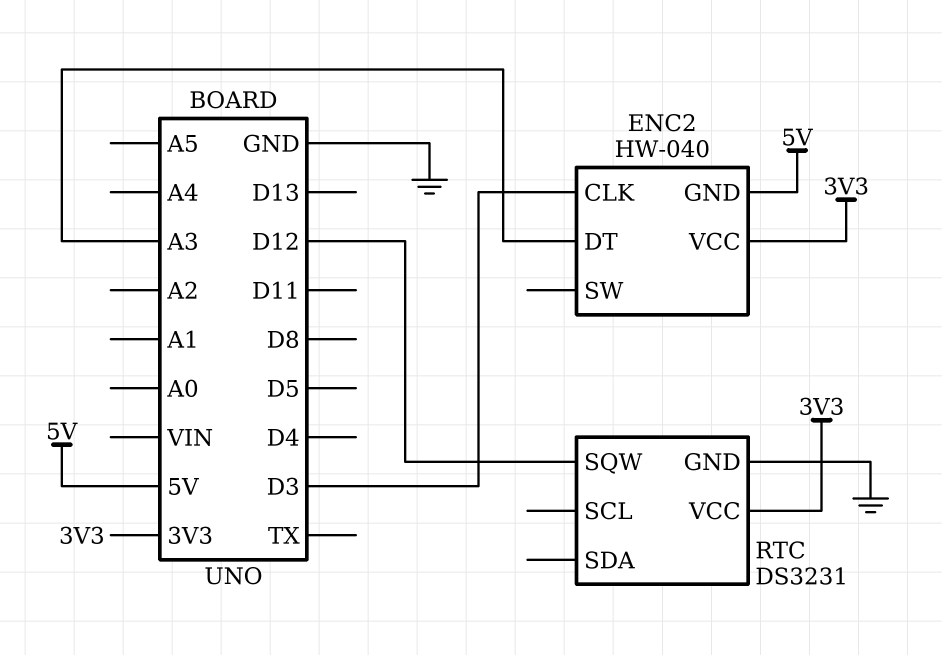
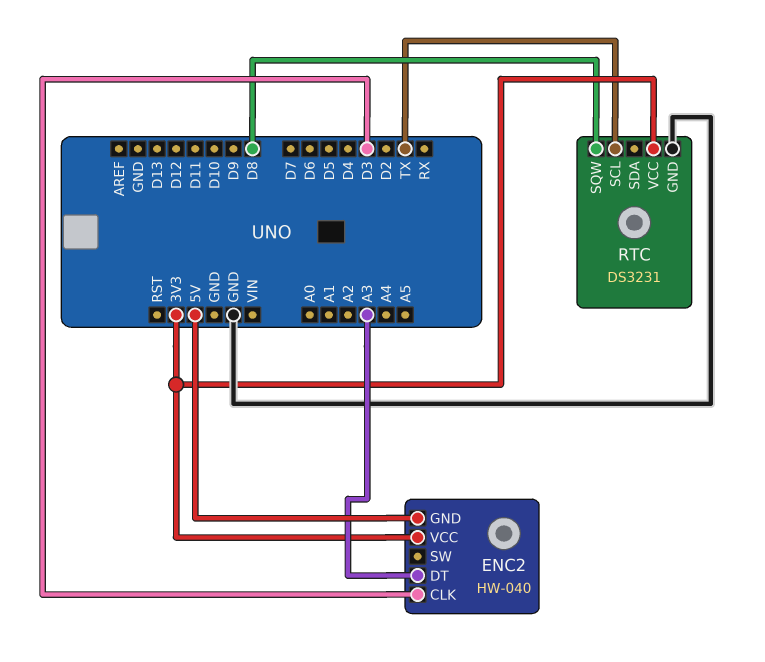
RTC pin SCL: none -> TX
RTC pin SQW: D12 -> D8

